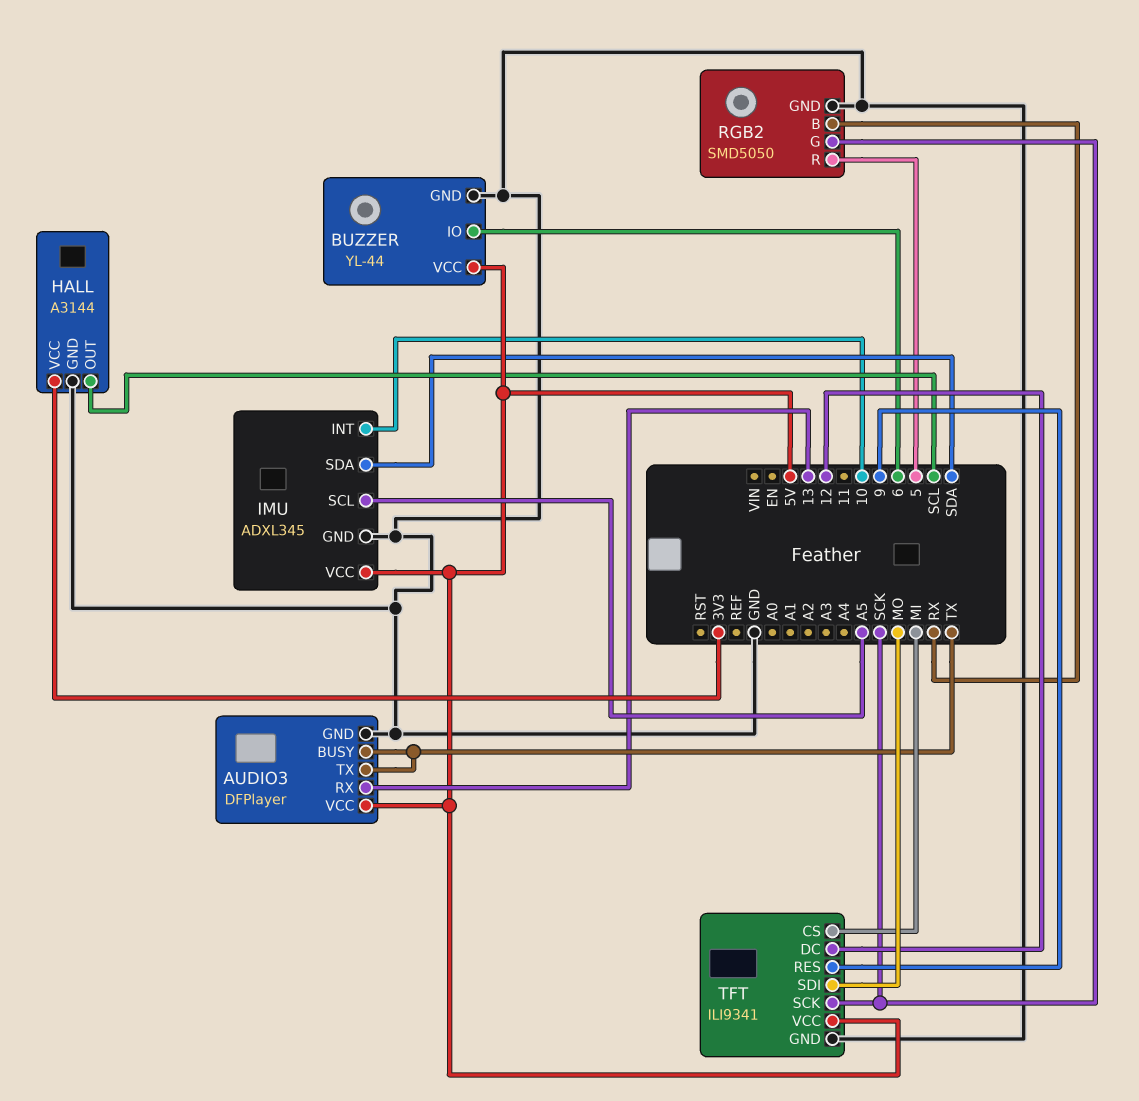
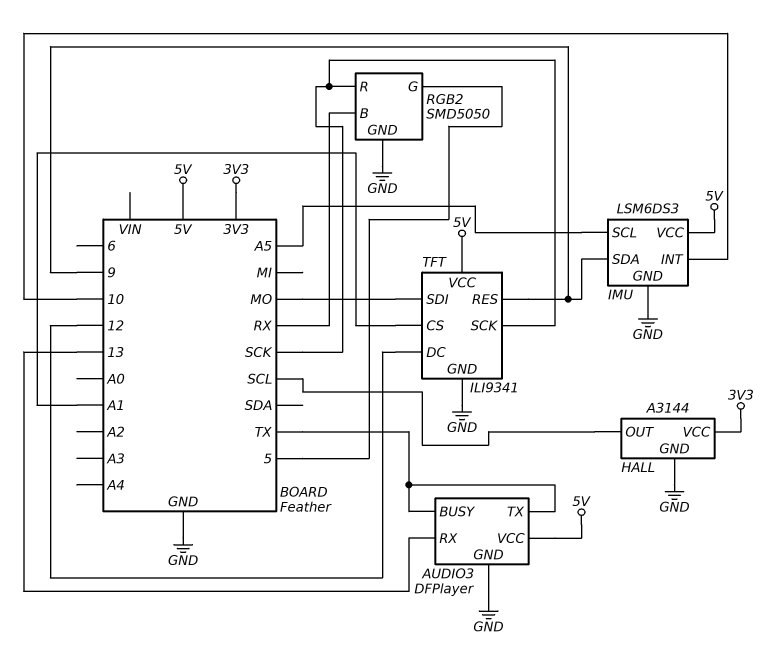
BUZZER: YL-44 -> none
BUZZER pin GND: GND -> none
BUZZER pin IO: 6 -> none
BUZZER pin VCC: 5V -> none
IMU: ADXL345 -> LSM6DS3
IMU pin SDA: SDA -> 9
RGB2 pin G: SCK -> 5
RGB2 pin R: 5 -> SCK
TFT pin CS: MI -> A1

